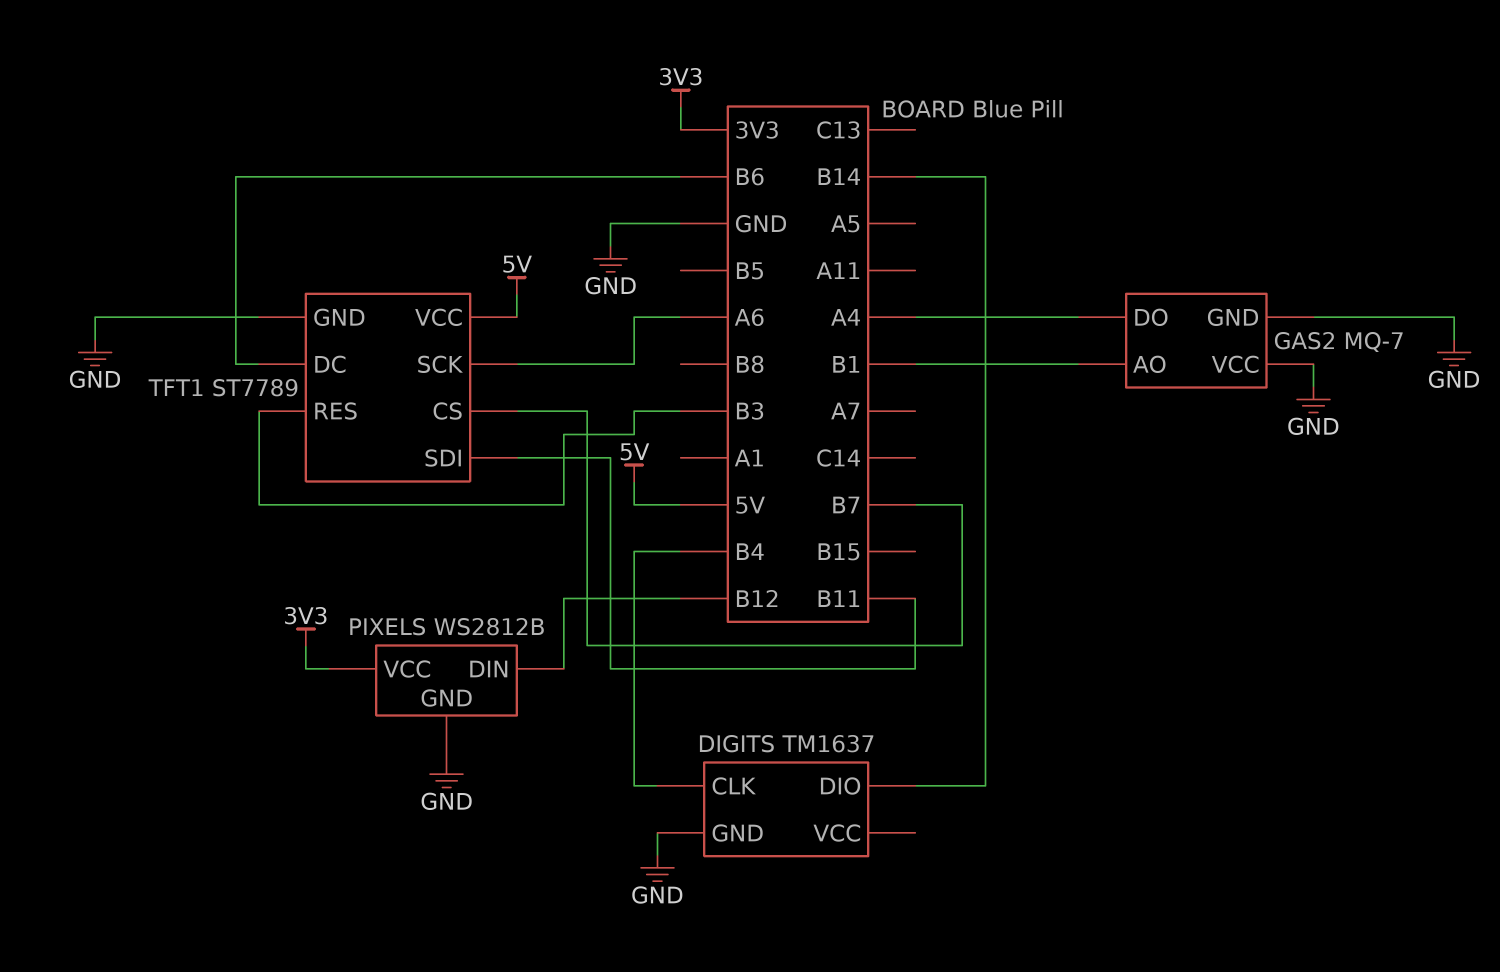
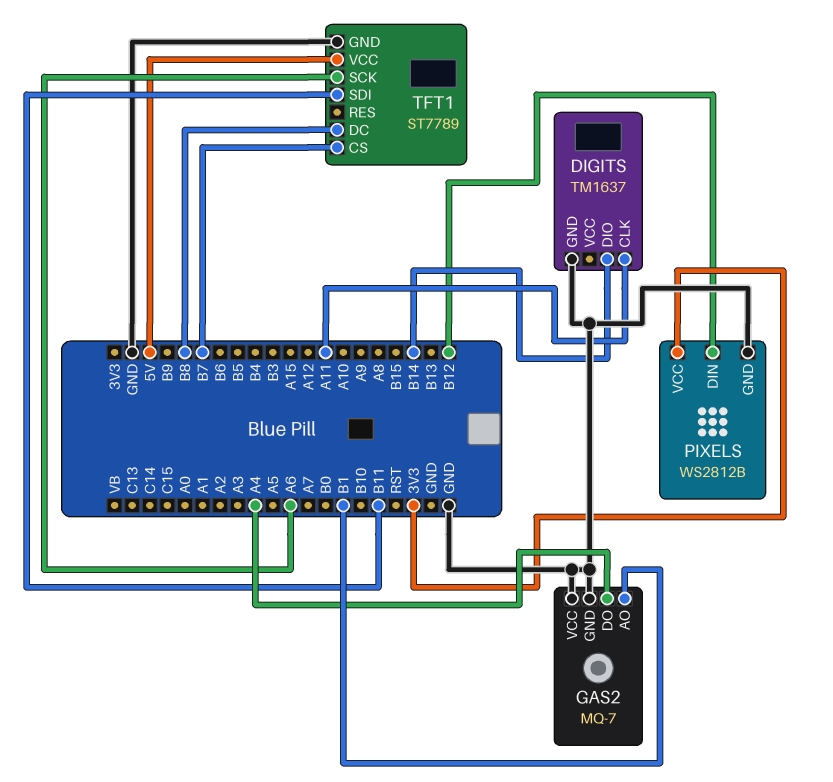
DIGITS pin CLK: B4 -> A11
TFT1 pin DC: B6 -> B8
TFT1 pin RES: B3 -> none

